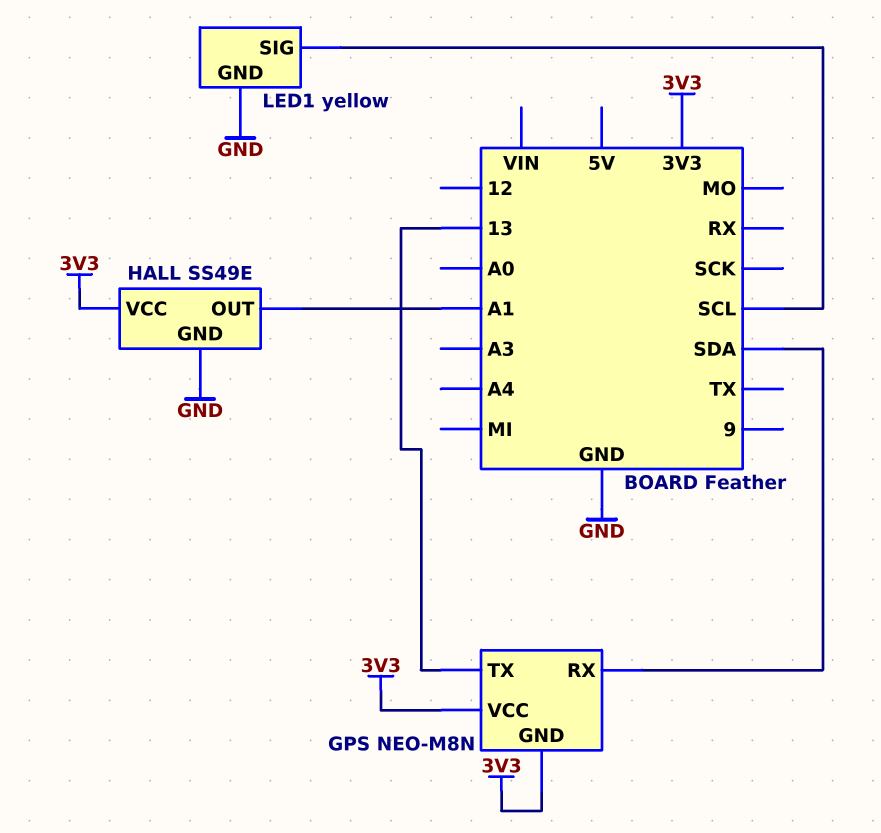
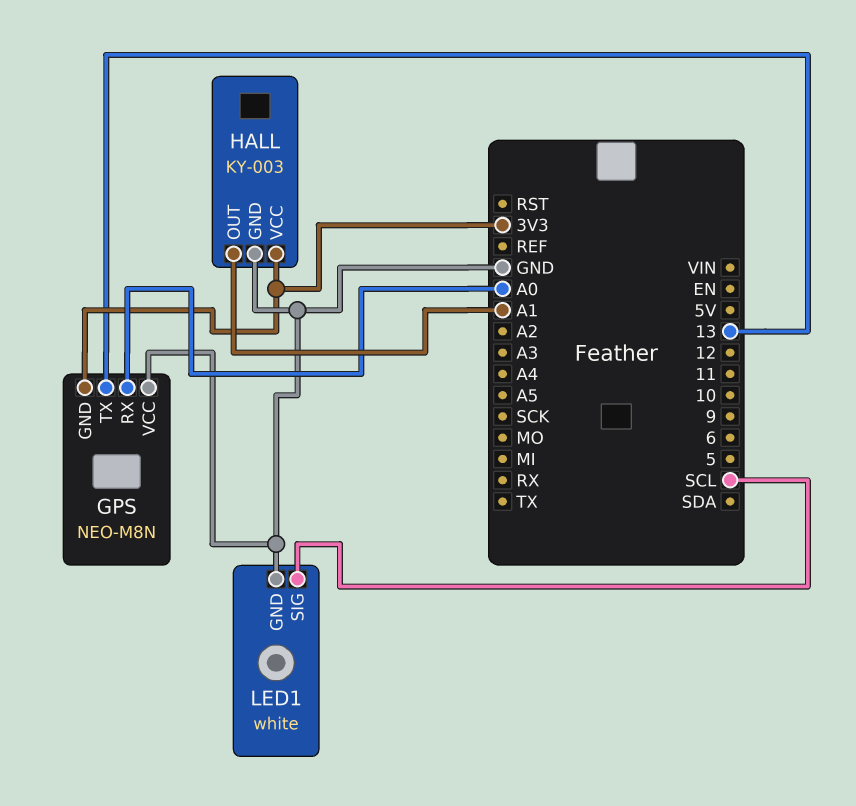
GPS pin RX: SDA -> A0
GPS pin VCC: 3V3 -> GND
HALL: SS49E -> KY-003
LED1: yellow -> white

